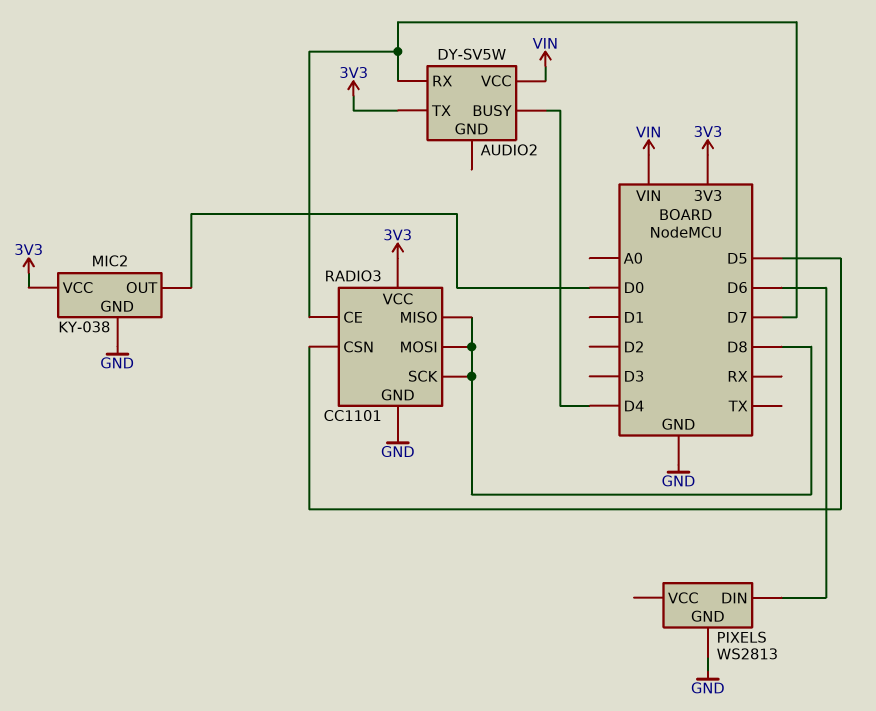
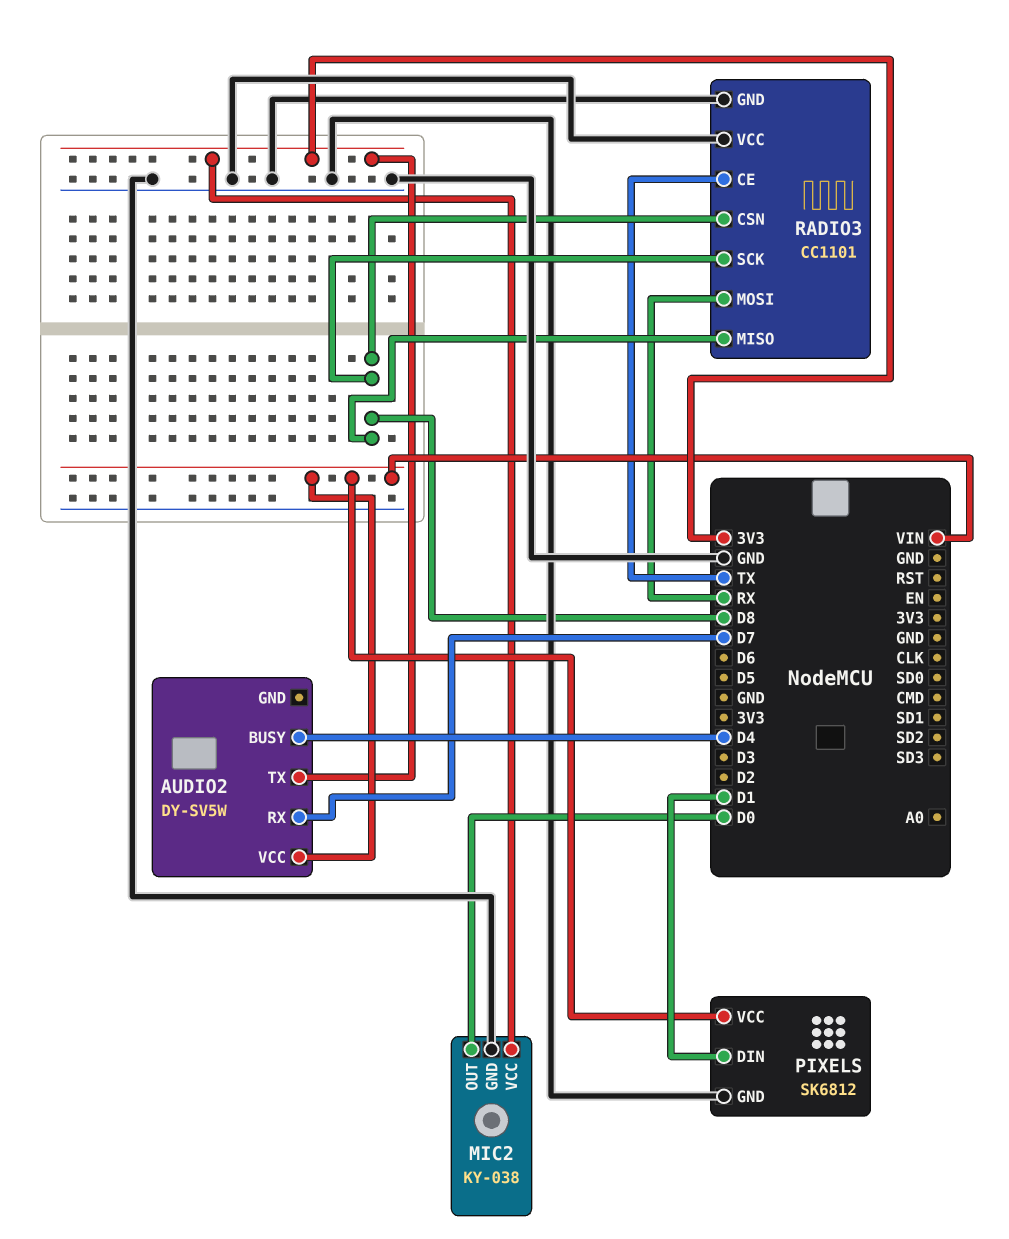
PIXELS: WS2813 -> SK6812
PIXELS pin DIN: D6 -> D1
PIXELS pin VCC: none -> VIN
RADIO3 pin CE: D7 -> TX
RADIO3 pin CSN: D5 -> D8
RADIO3 pin MOSI: D8 -> RX
RADIO3 pin VCC: 3V3 -> GND

